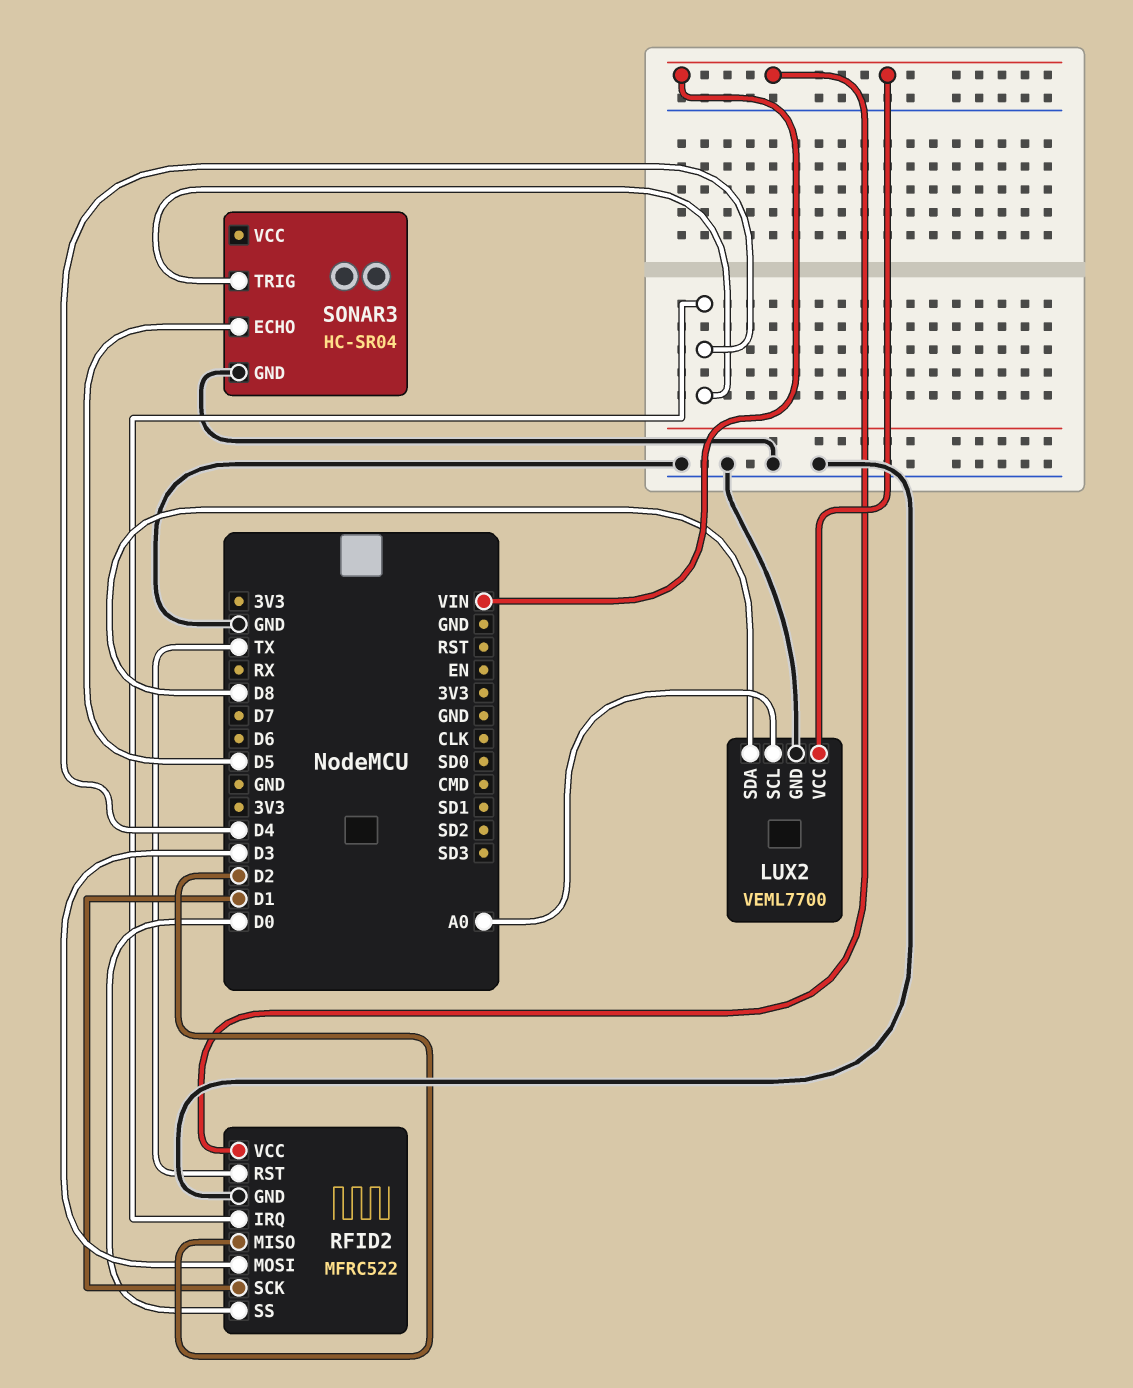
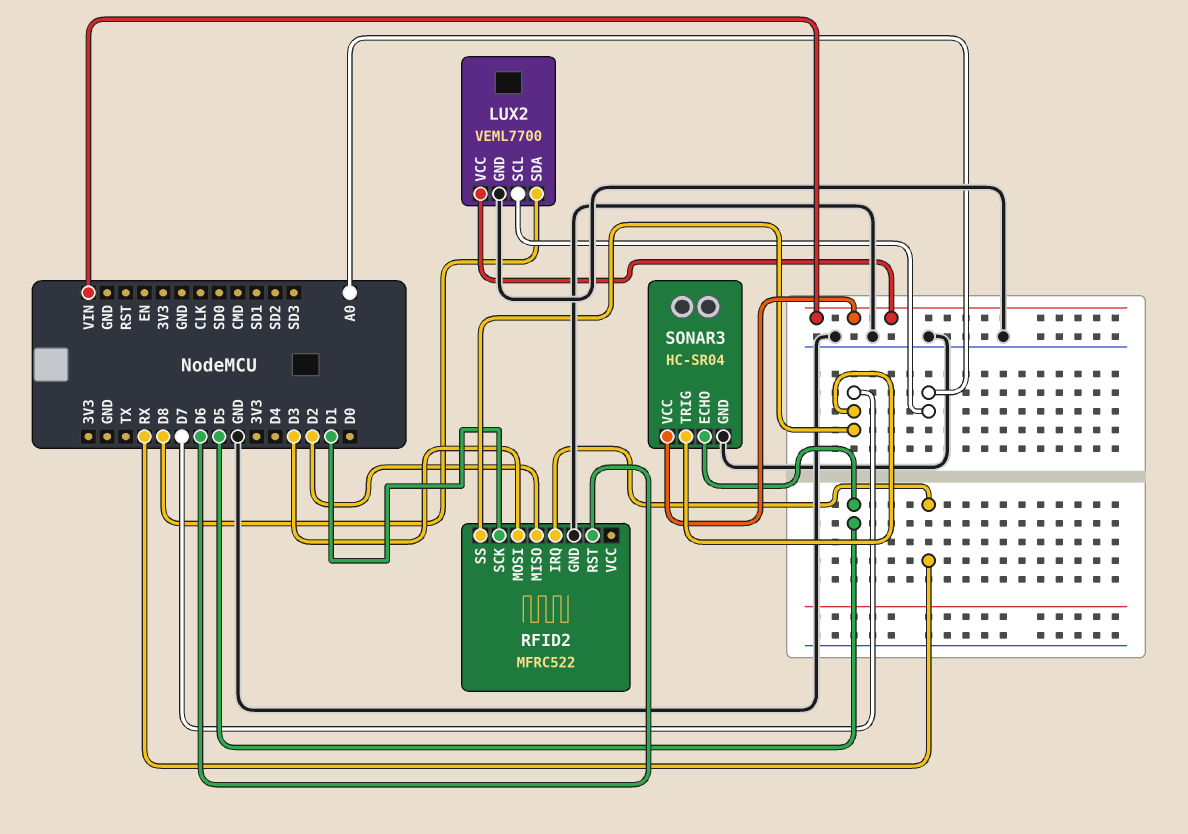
RFID2 pin IRQ: D4 -> RX
RFID2 pin RST: TX -> D6
RFID2 pin SS: D0 -> D7
RFID2 pin VCC: VIN -> none
SONAR3 pin TRIG: D4 -> D7
SONAR3 pin VCC: none -> VIN

